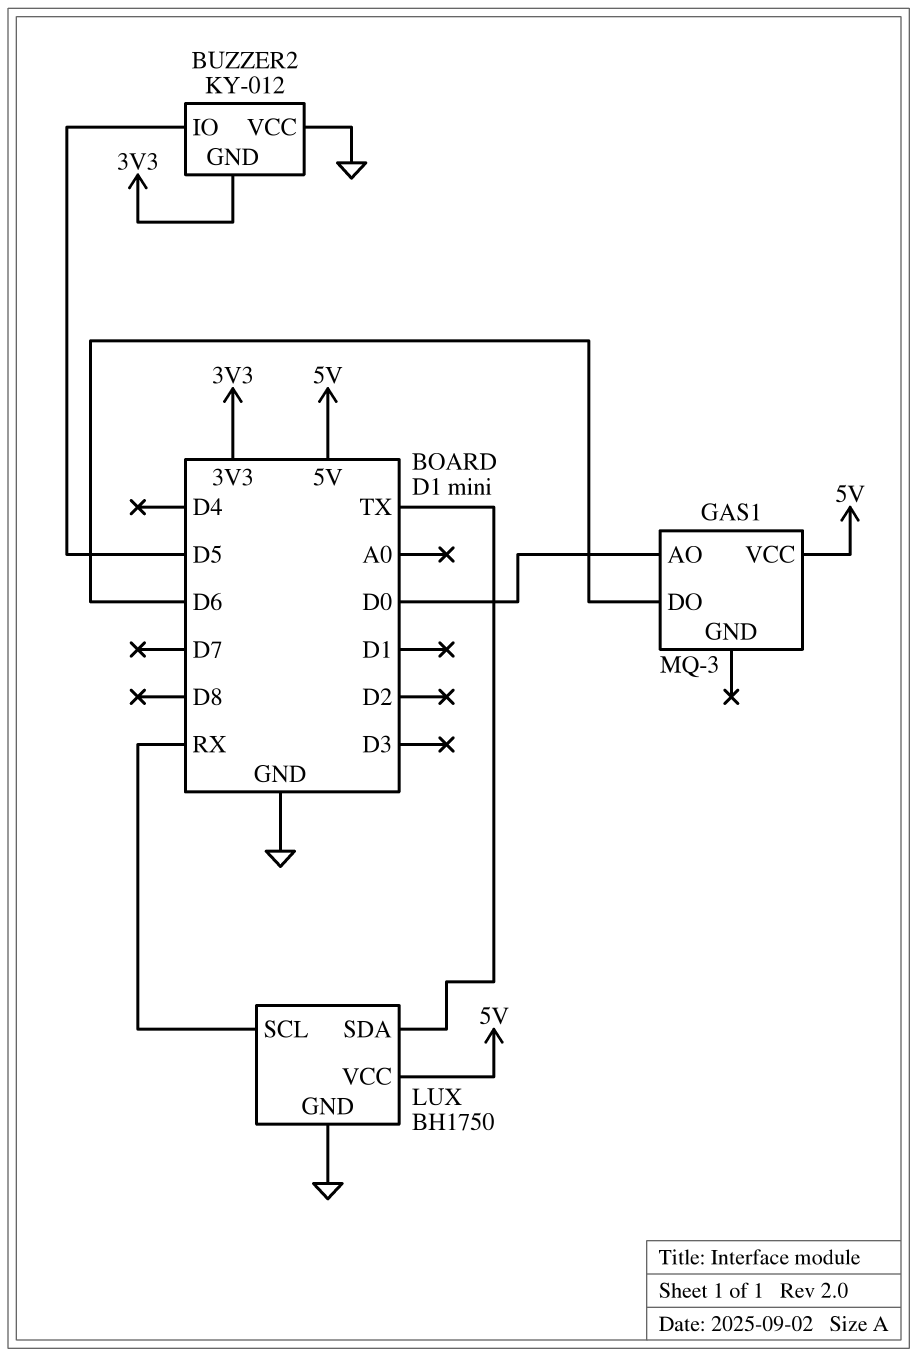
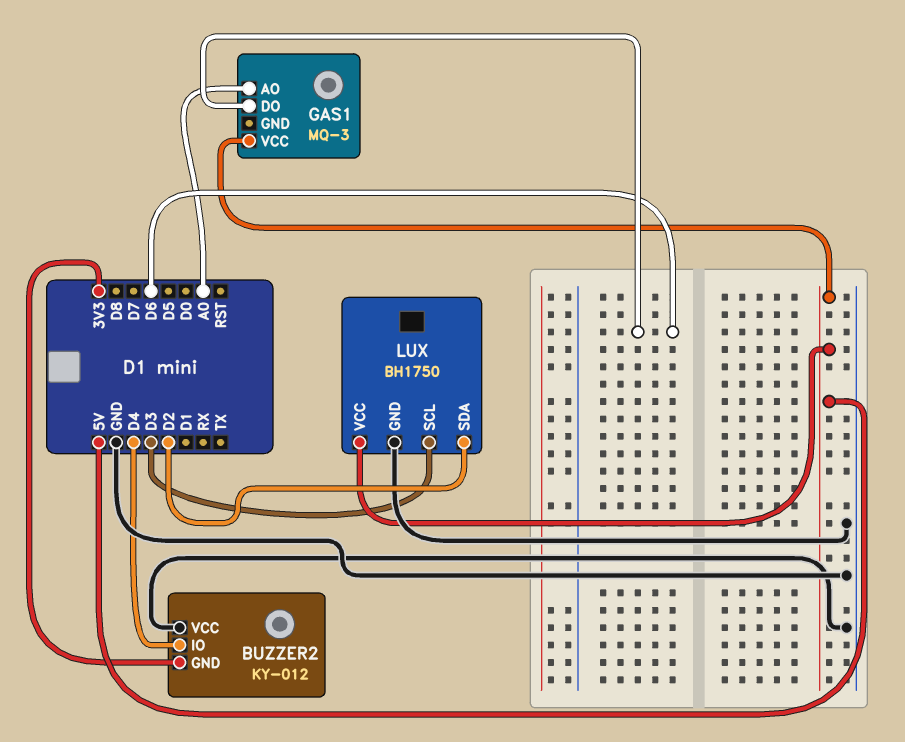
BUZZER2 pin IO: D5 -> D4
GAS1 pin AO: D0 -> A0
LUX pin SCL: RX -> D3
LUX pin SDA: TX -> D2

